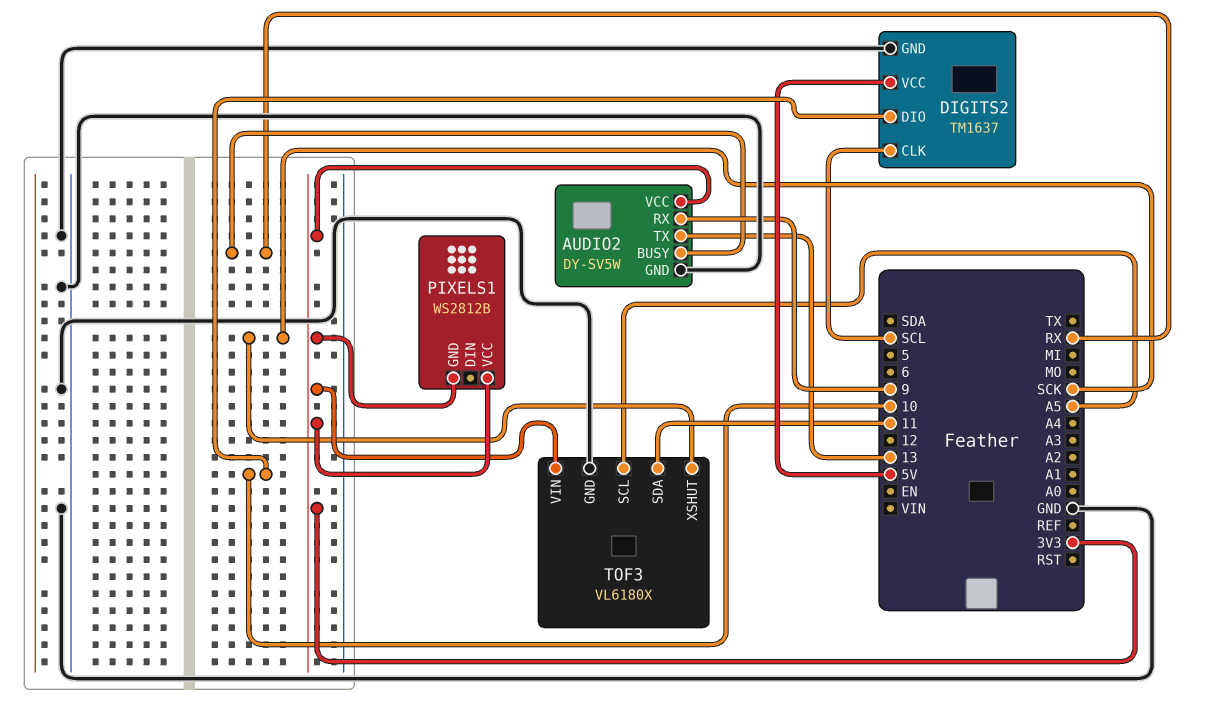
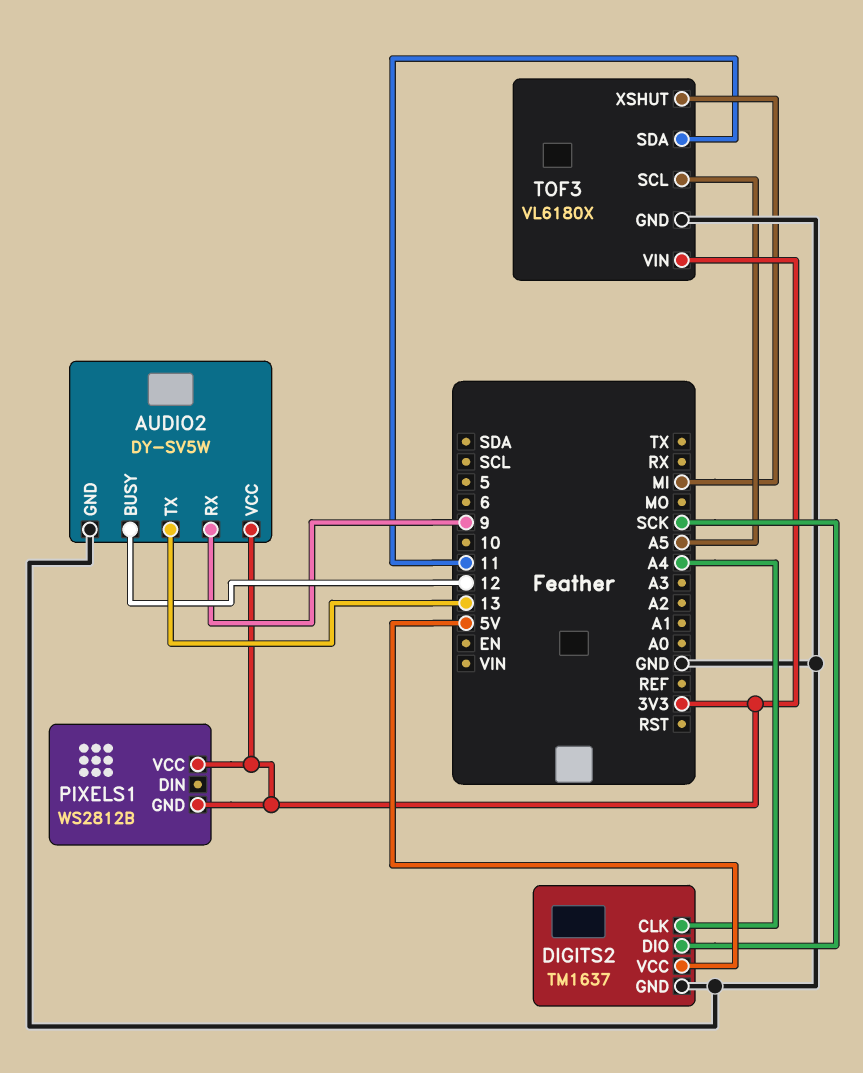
AUDIO2 pin BUSY: RX -> 12
DIGITS2 pin CLK: SCL -> A4
DIGITS2 pin DIO: 10 -> SCK
TOF3 pin XSHUT: SCK -> MI

